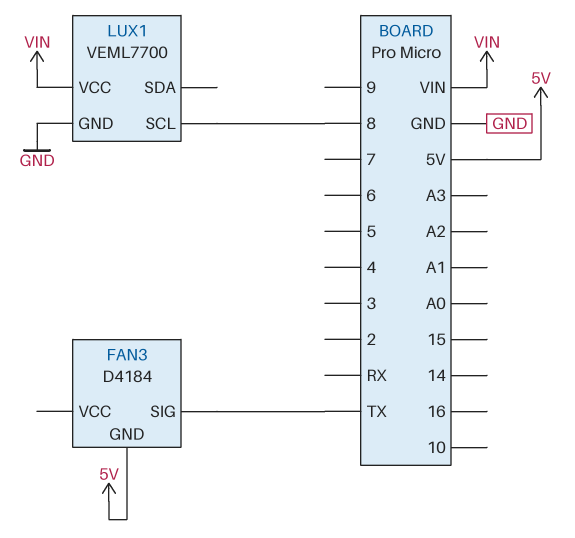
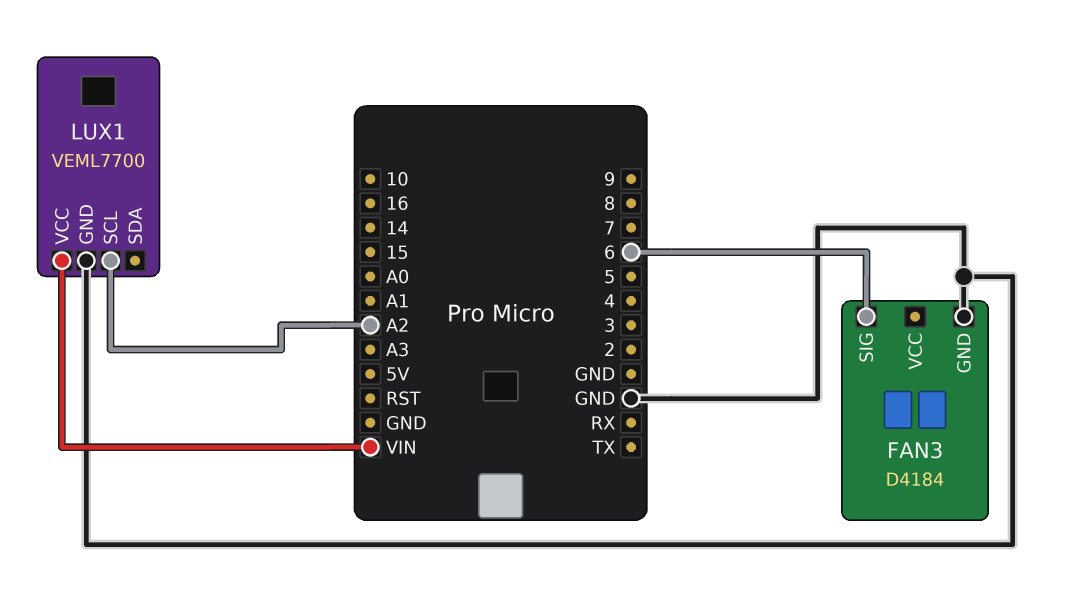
FAN3 pin GND: 5V -> GND
FAN3 pin SIG: TX -> 6
LUX1 pin SCL: 8 -> A2

